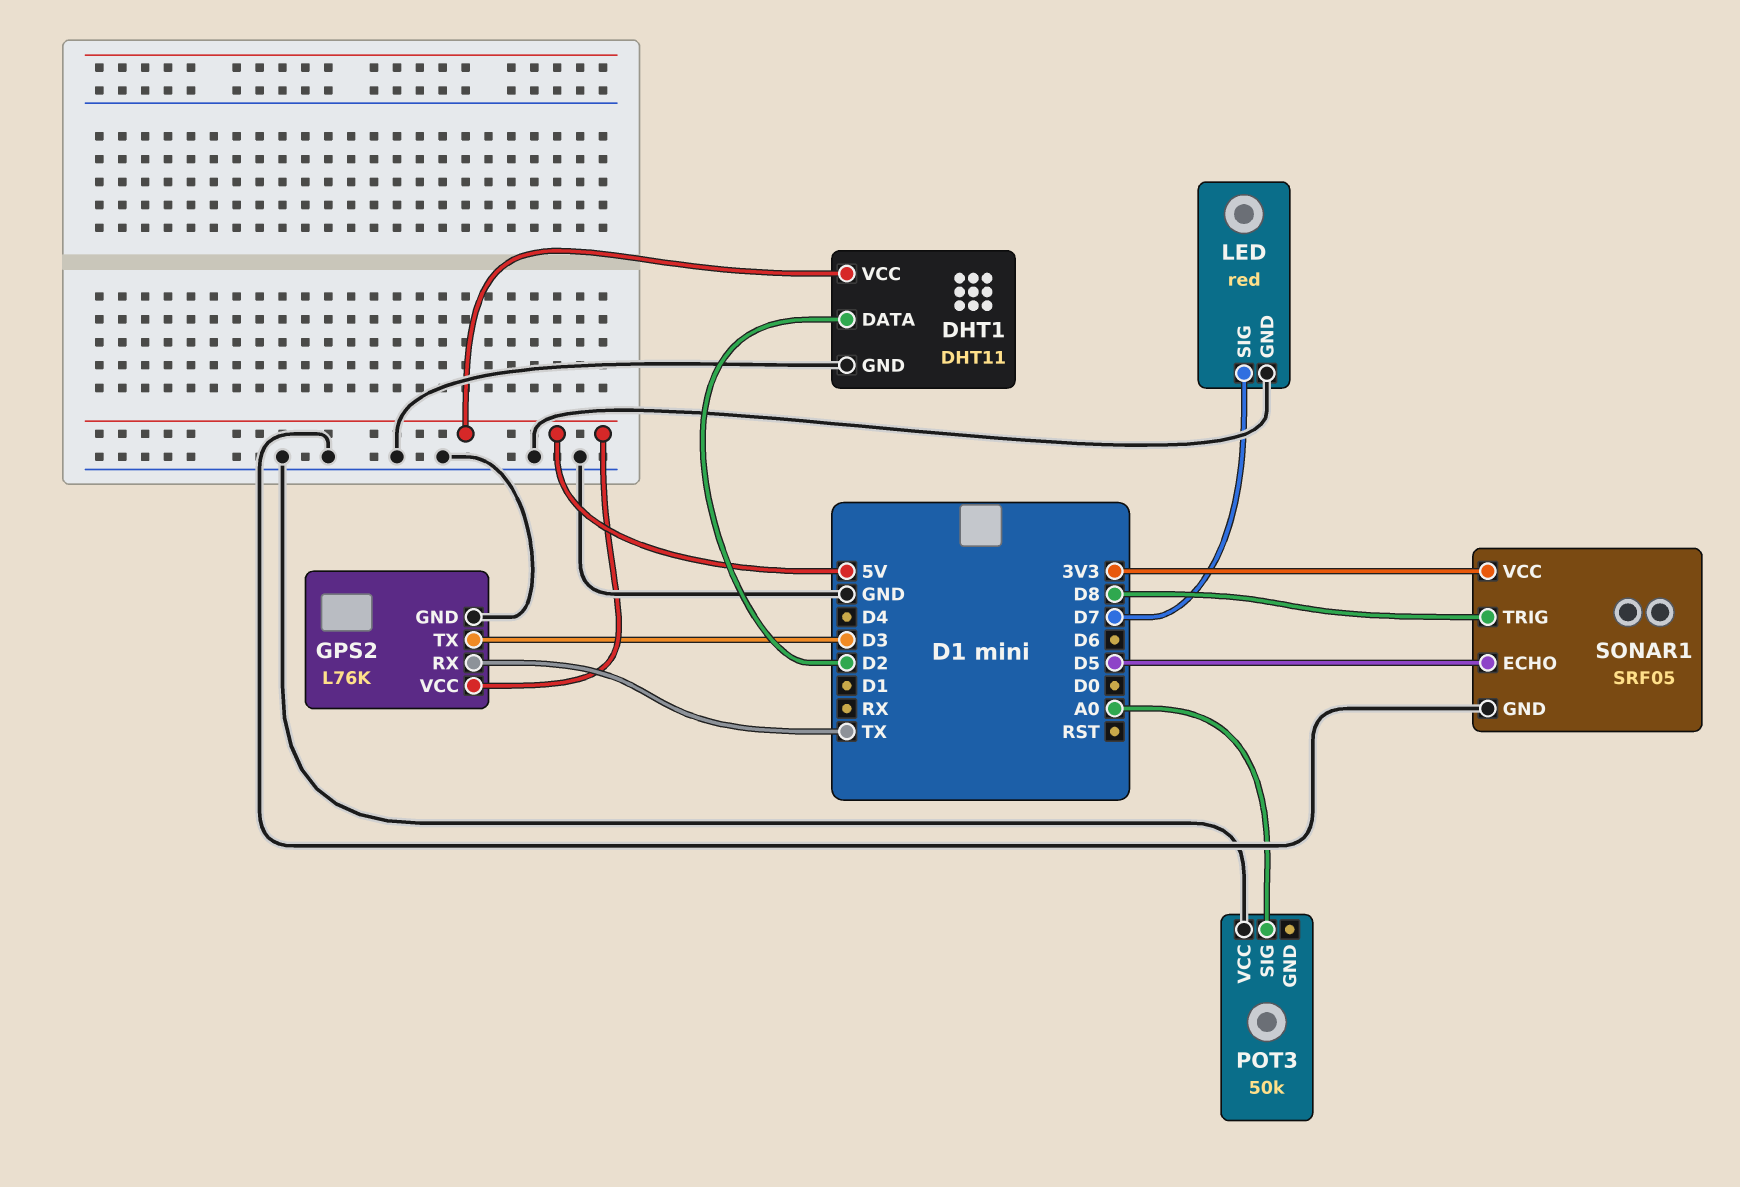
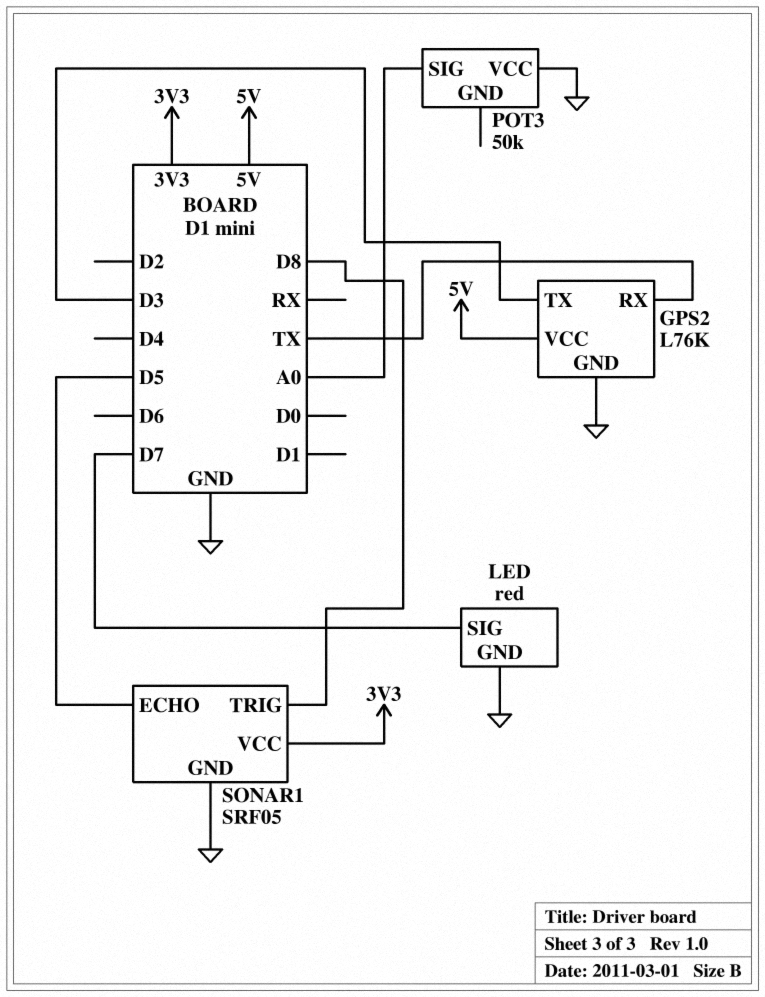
DHT1: DHT11 -> none
DHT1 pin DATA: D2 -> none
DHT1 pin GND: GND -> none
DHT1 pin VCC: 5V -> none

